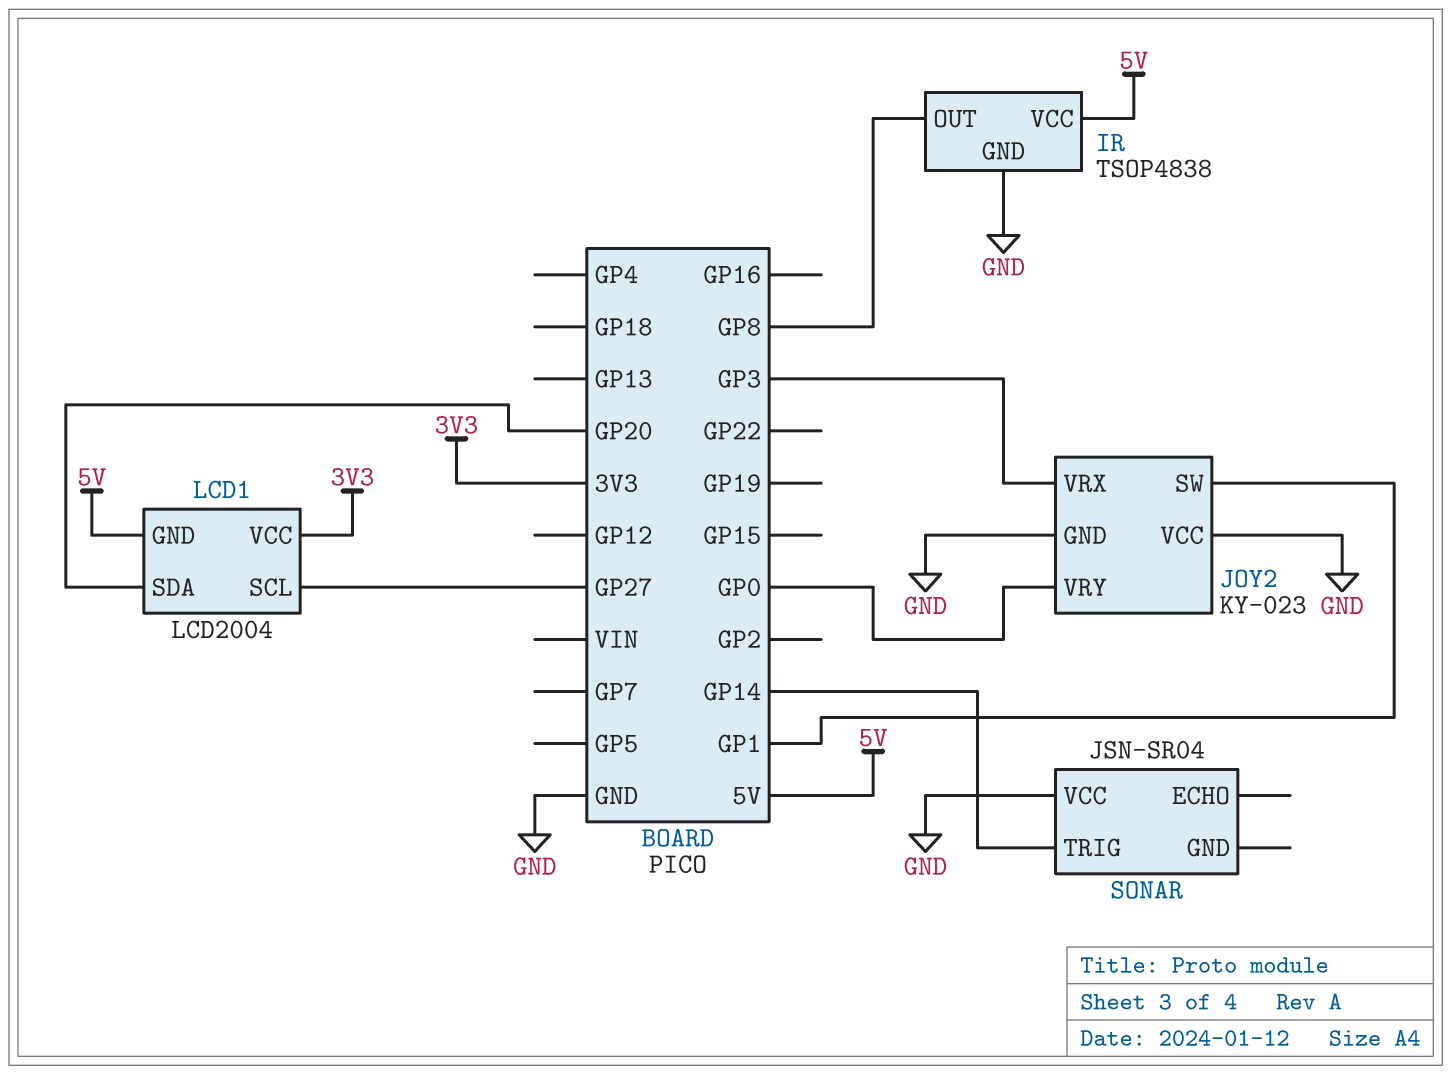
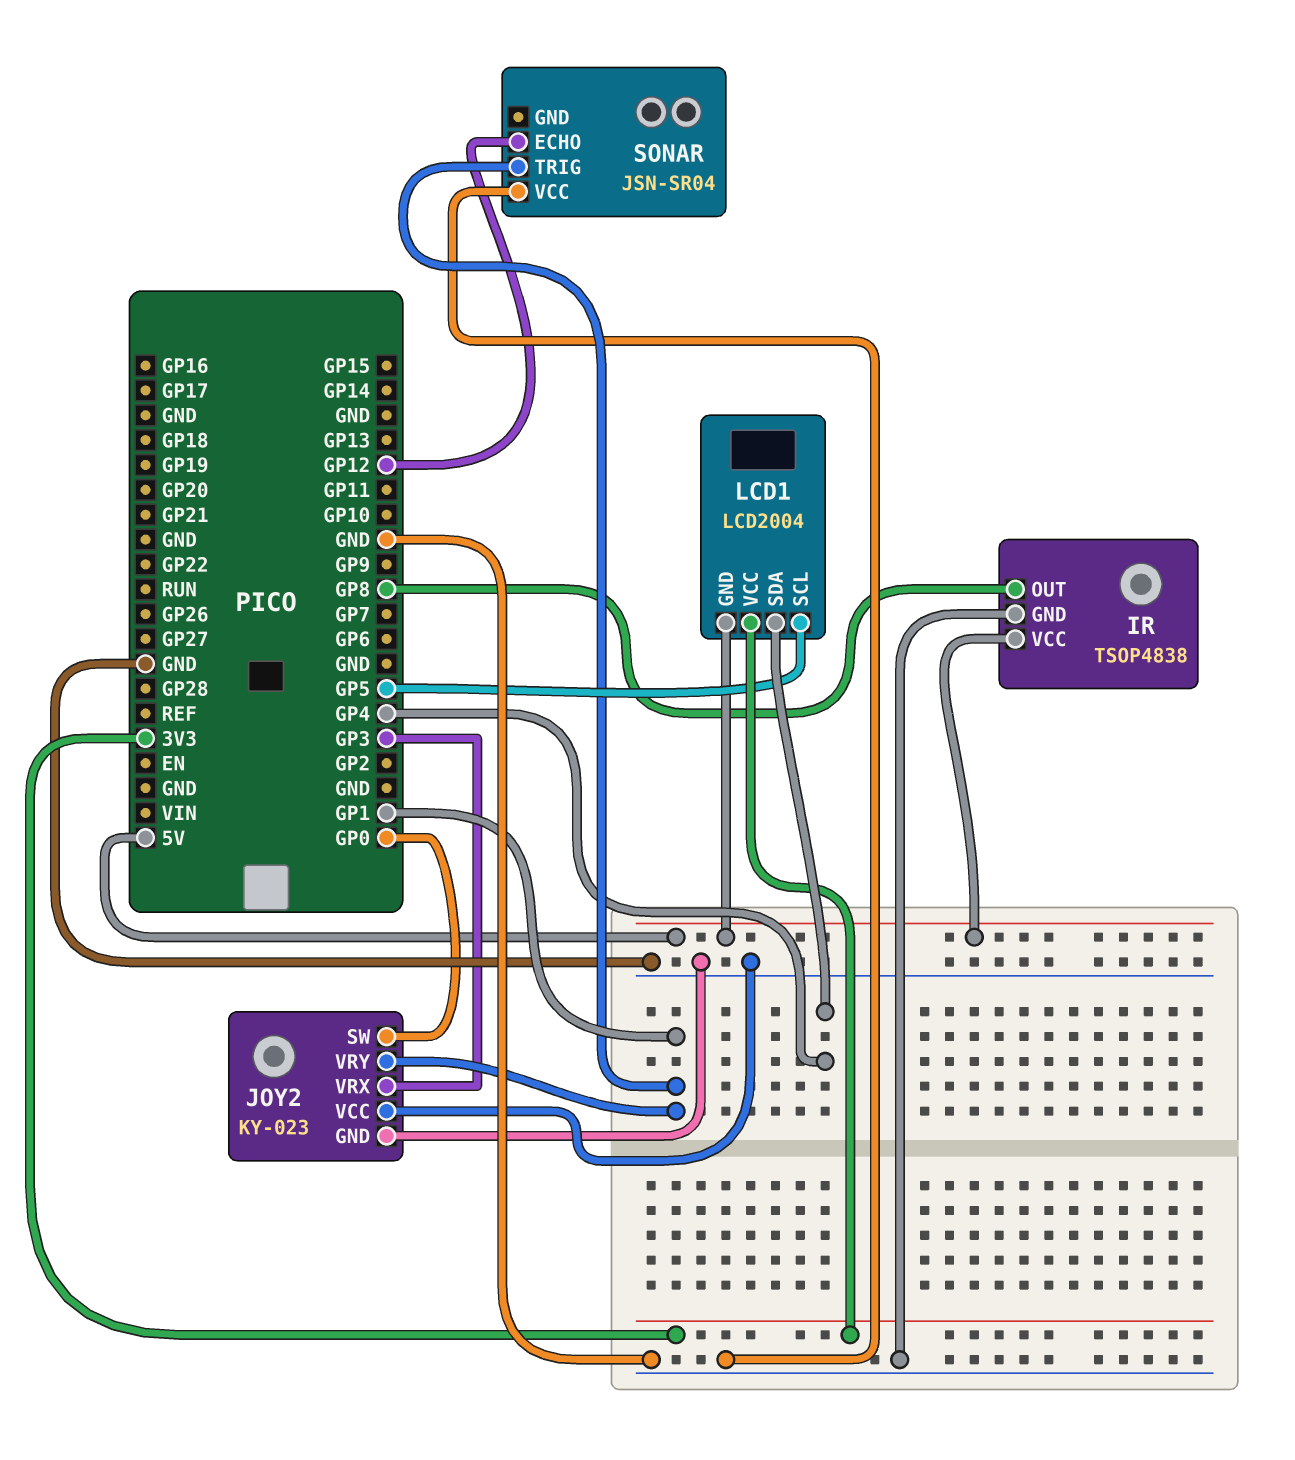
JOY2 pin SW: GP1 -> GP0
JOY2 pin VRY: GP0 -> GP1
LCD1 pin SCL: GP27 -> GP5
LCD1 pin SDA: GP20 -> GP4
SONAR pin ECHO: none -> GP12
SONAR pin TRIG: GP14 -> GP1

